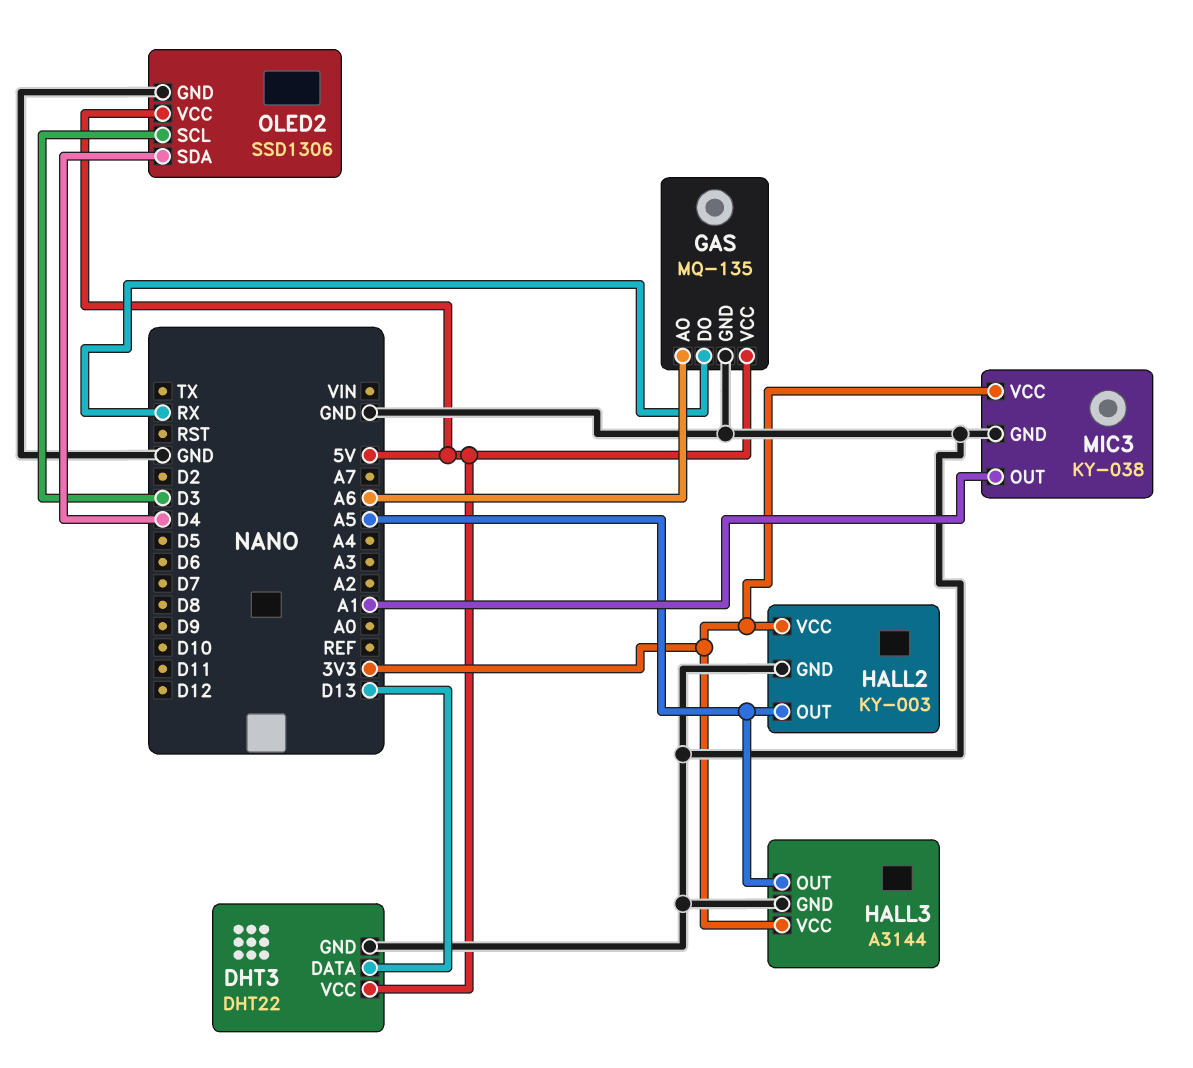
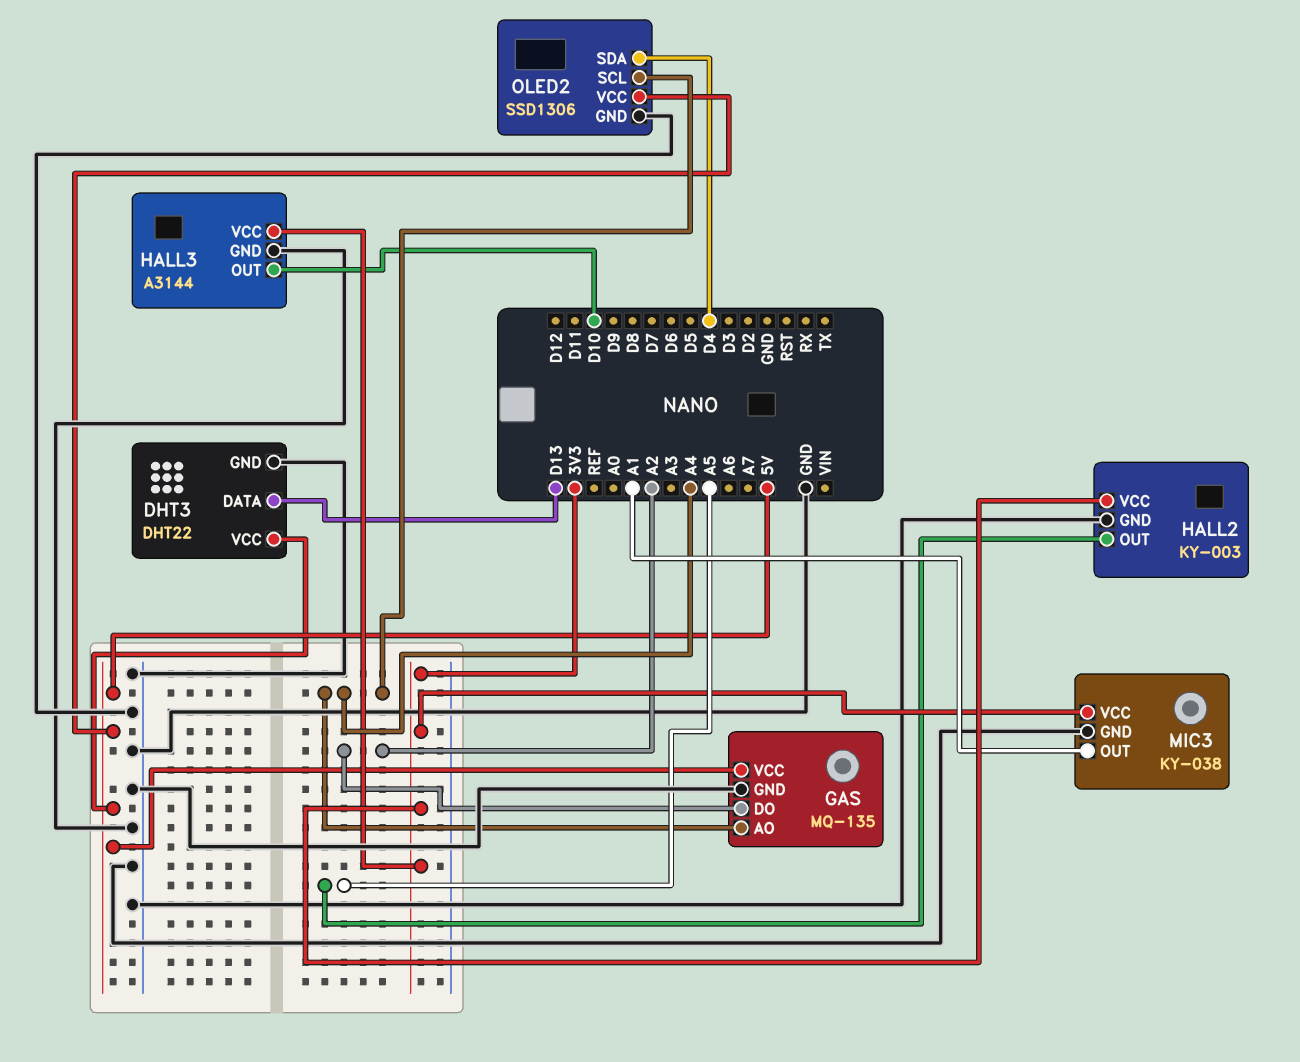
GAS pin AO: A6 -> A4
GAS pin DO: RX -> A2
HALL3 pin OUT: A5 -> D10
OLED2 pin SCL: D3 -> A4

